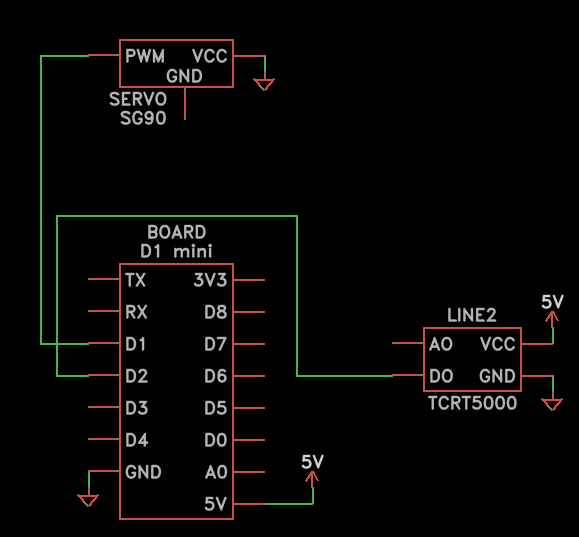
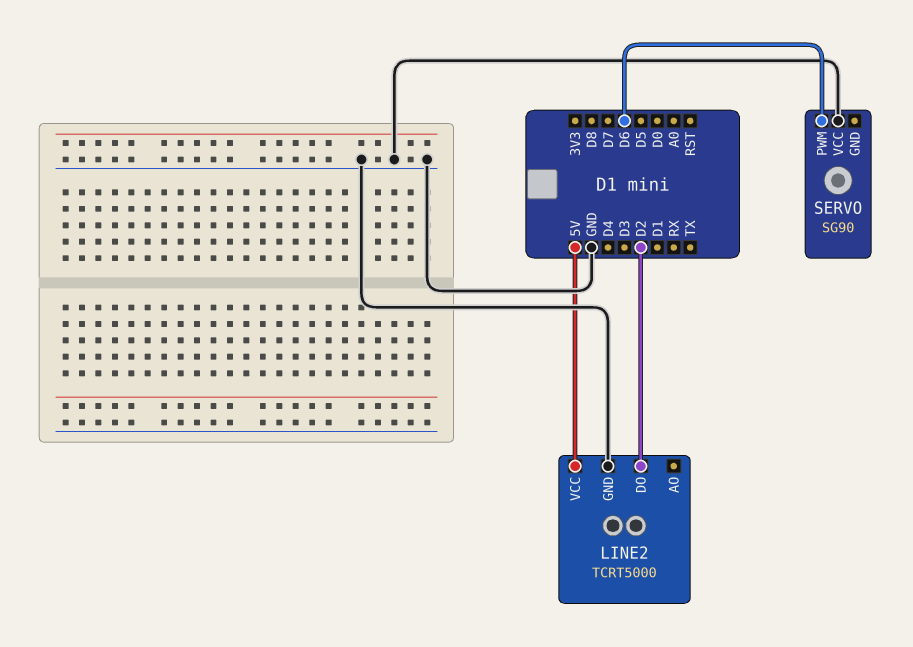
SERVO pin PWM: D1 -> D6

